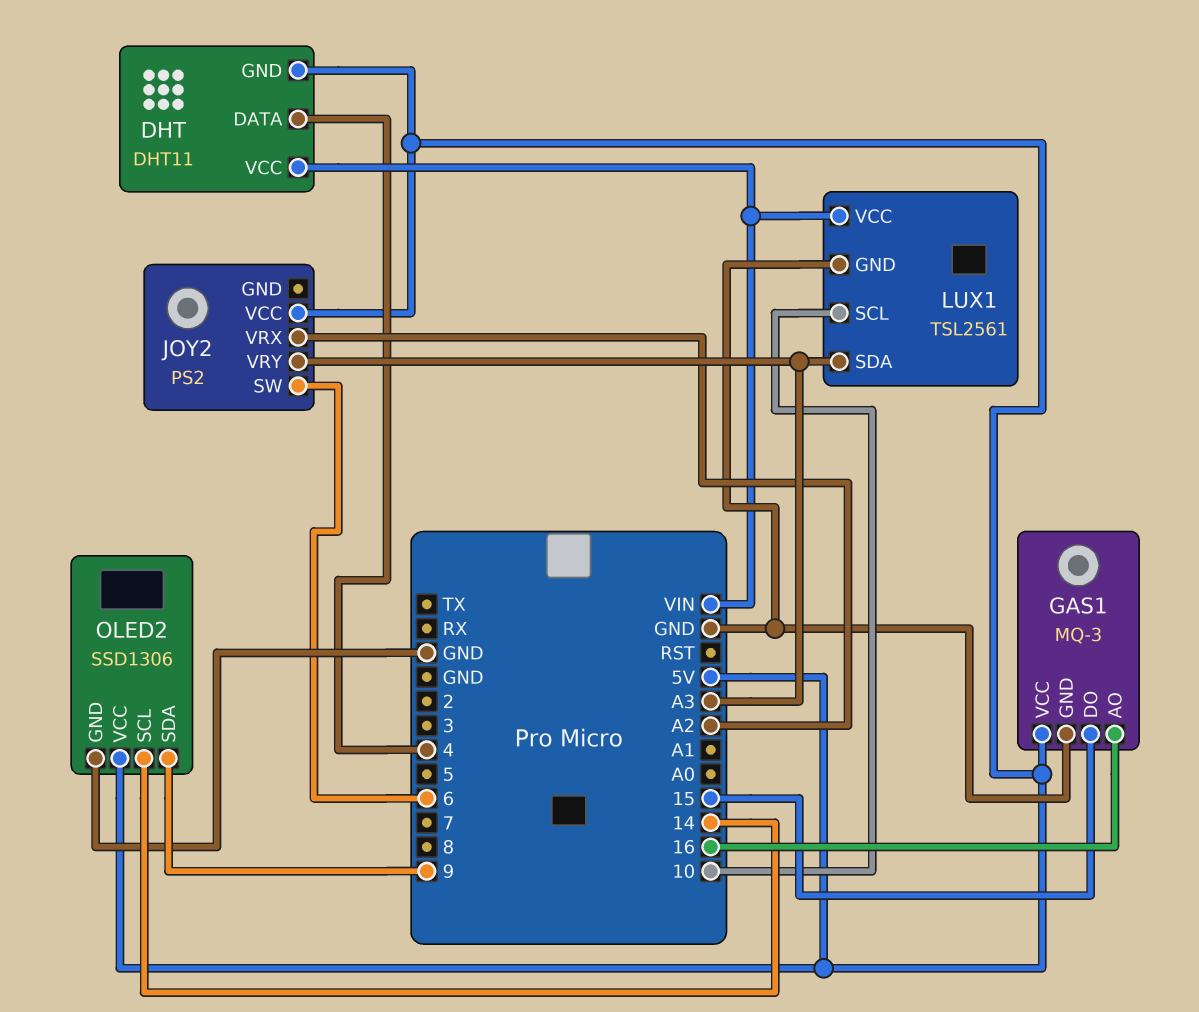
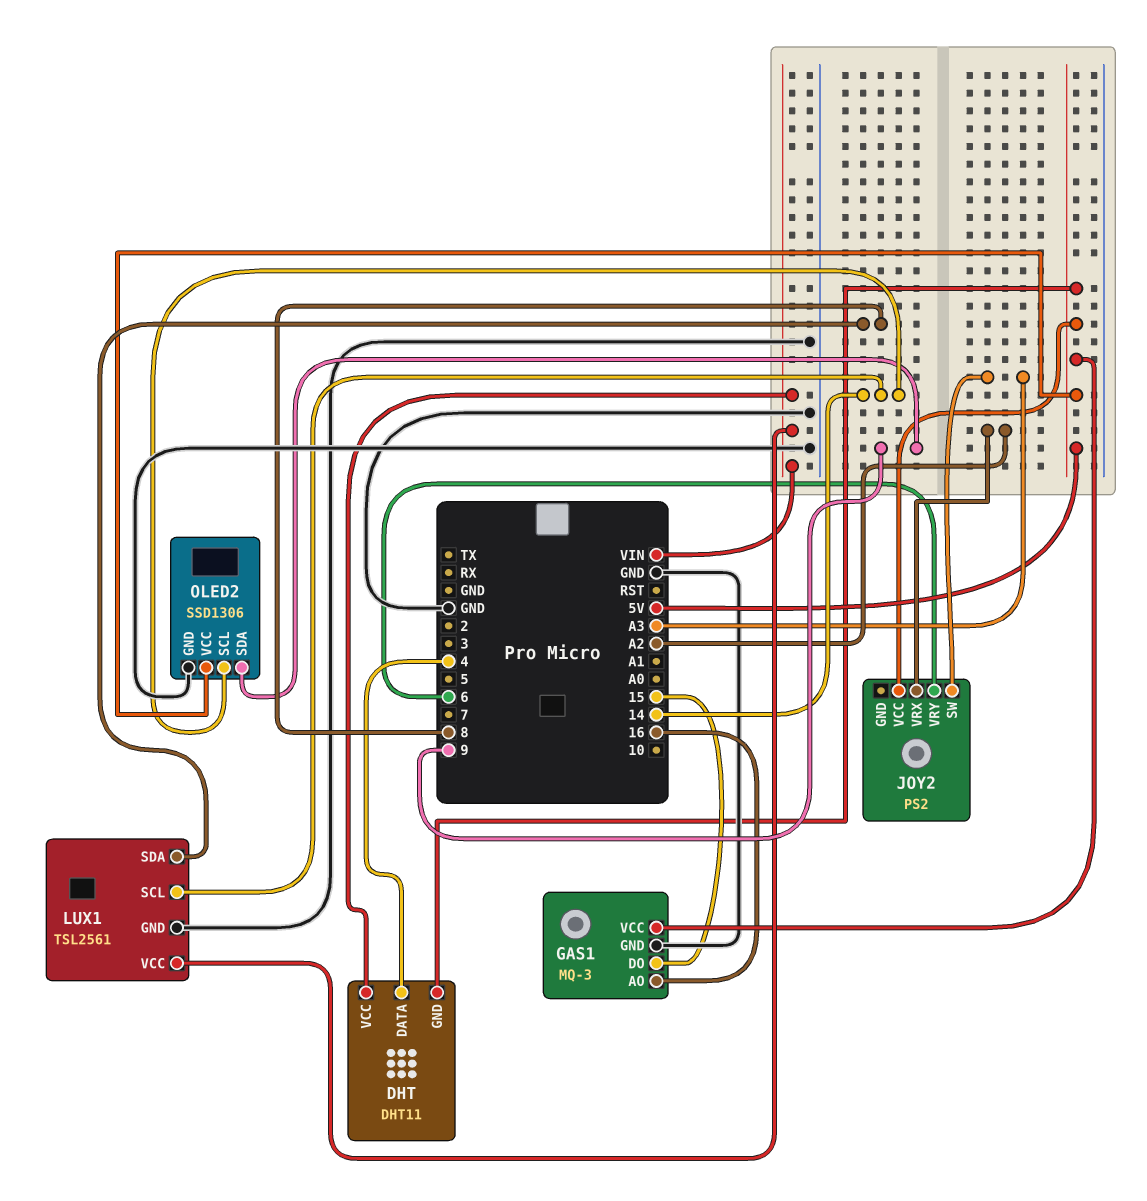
JOY2 pin SW: 6 -> A3
JOY2 pin VRY: A3 -> 6
LUX1 pin SCL: 10 -> 14
LUX1 pin SDA: A3 -> 8

